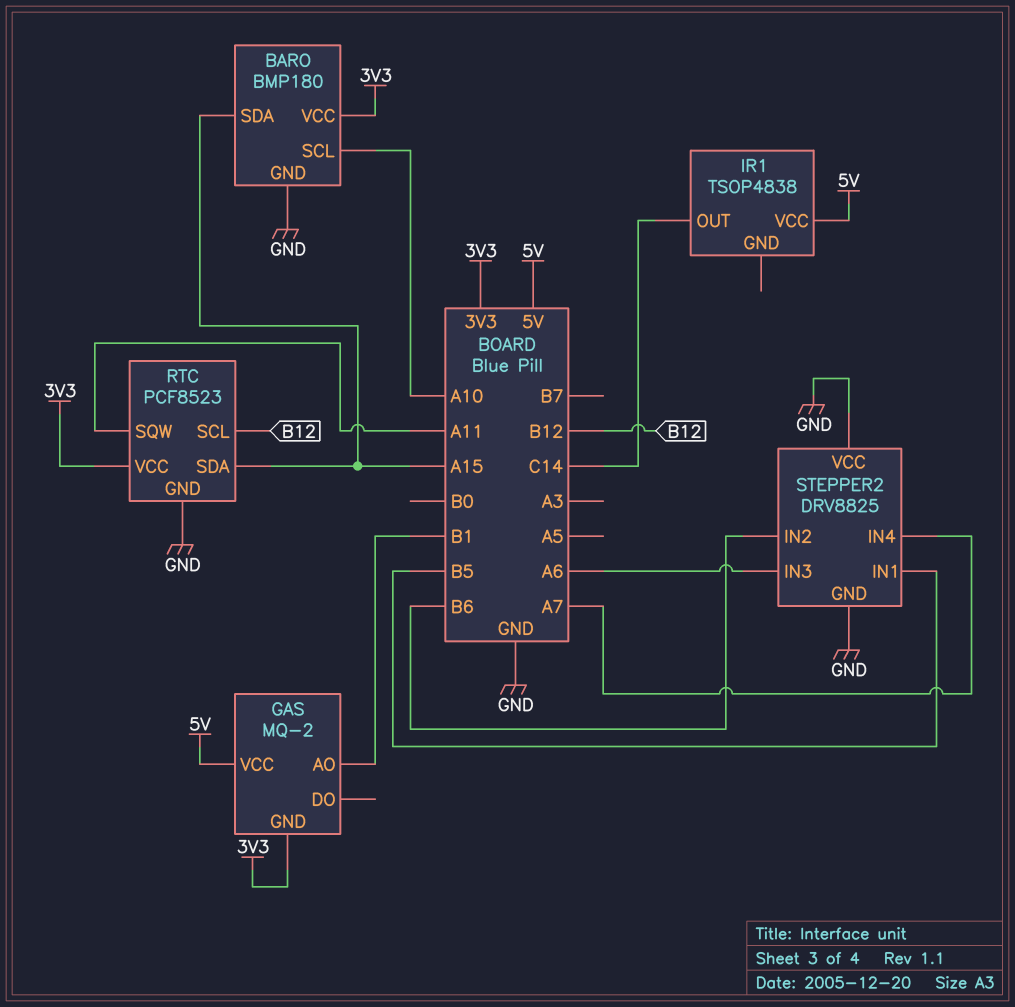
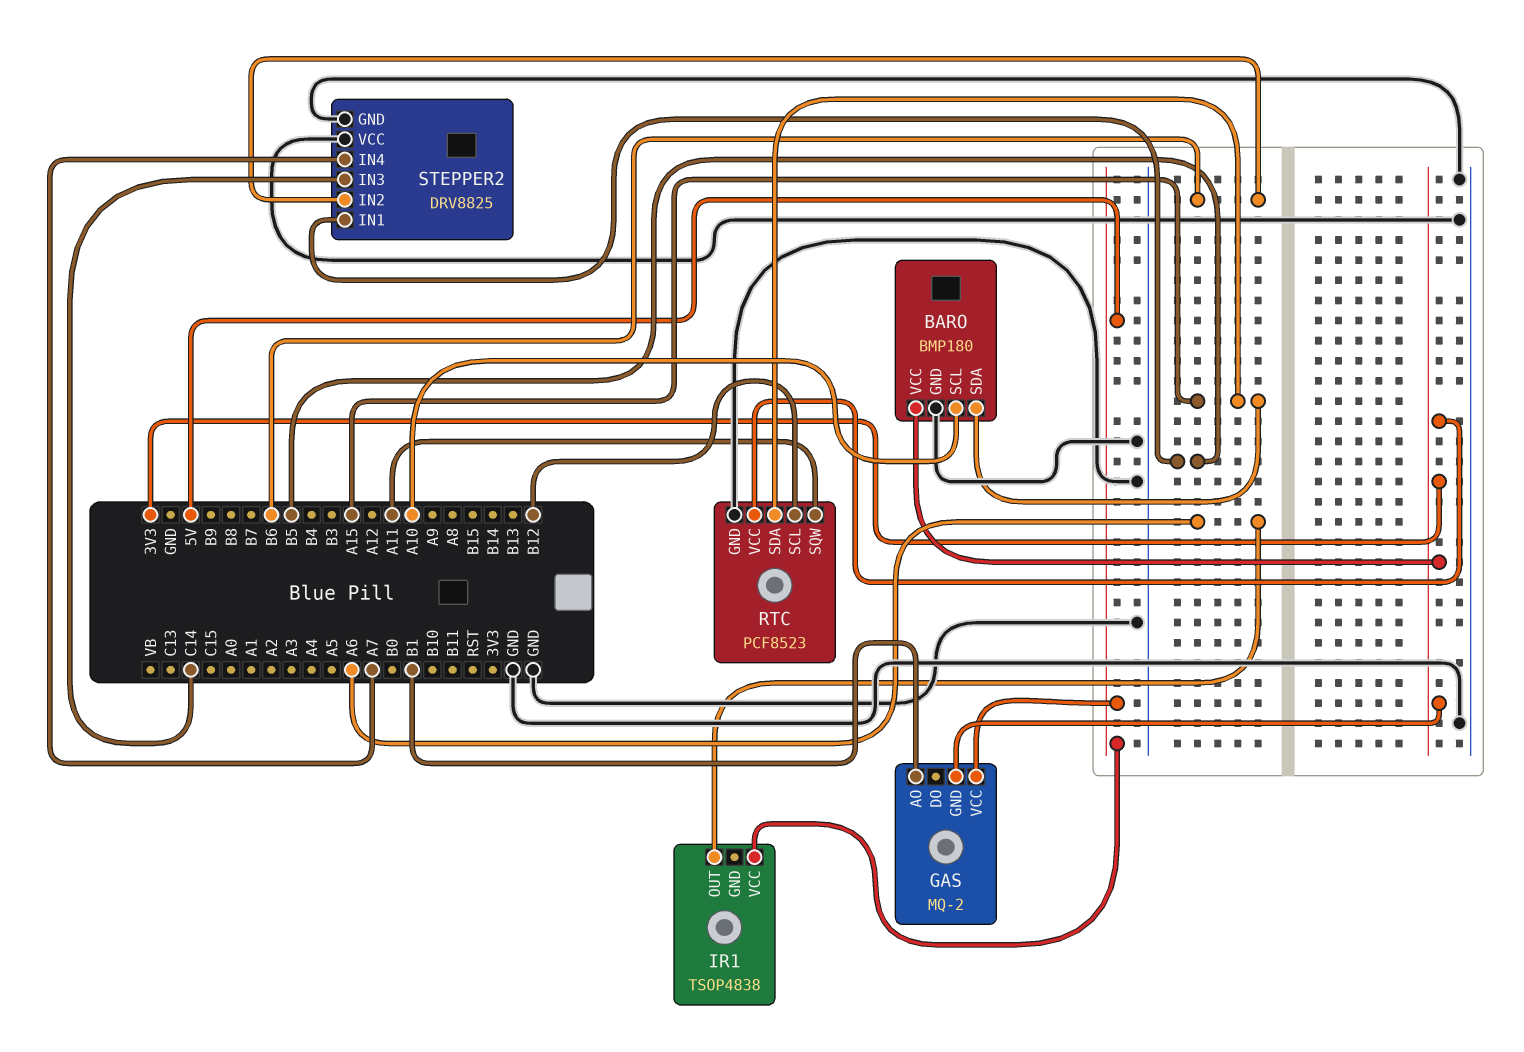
IR1 pin OUT: C14 -> A6
STEPPER2 pin IN3: A6 -> C14

